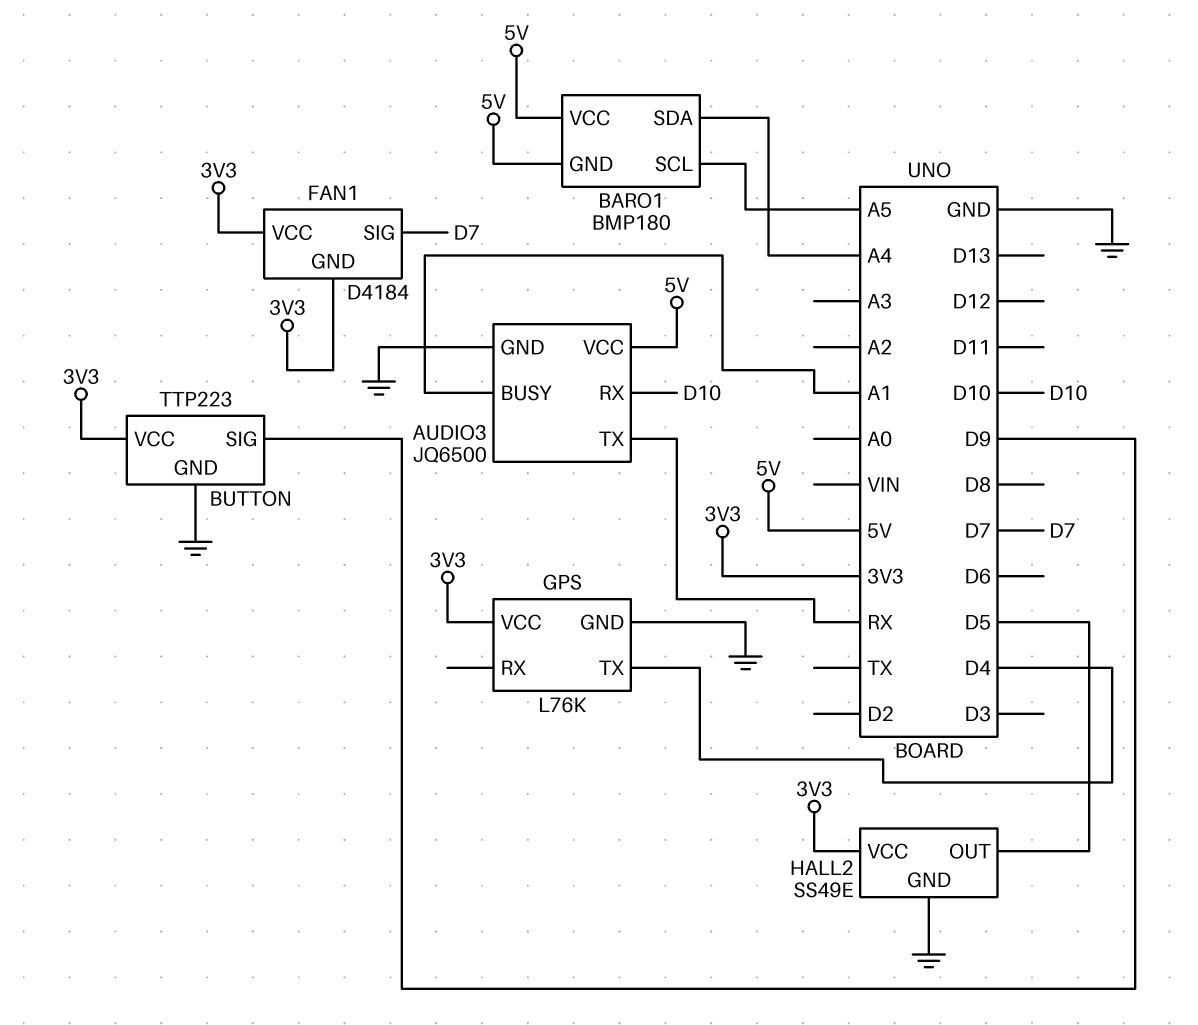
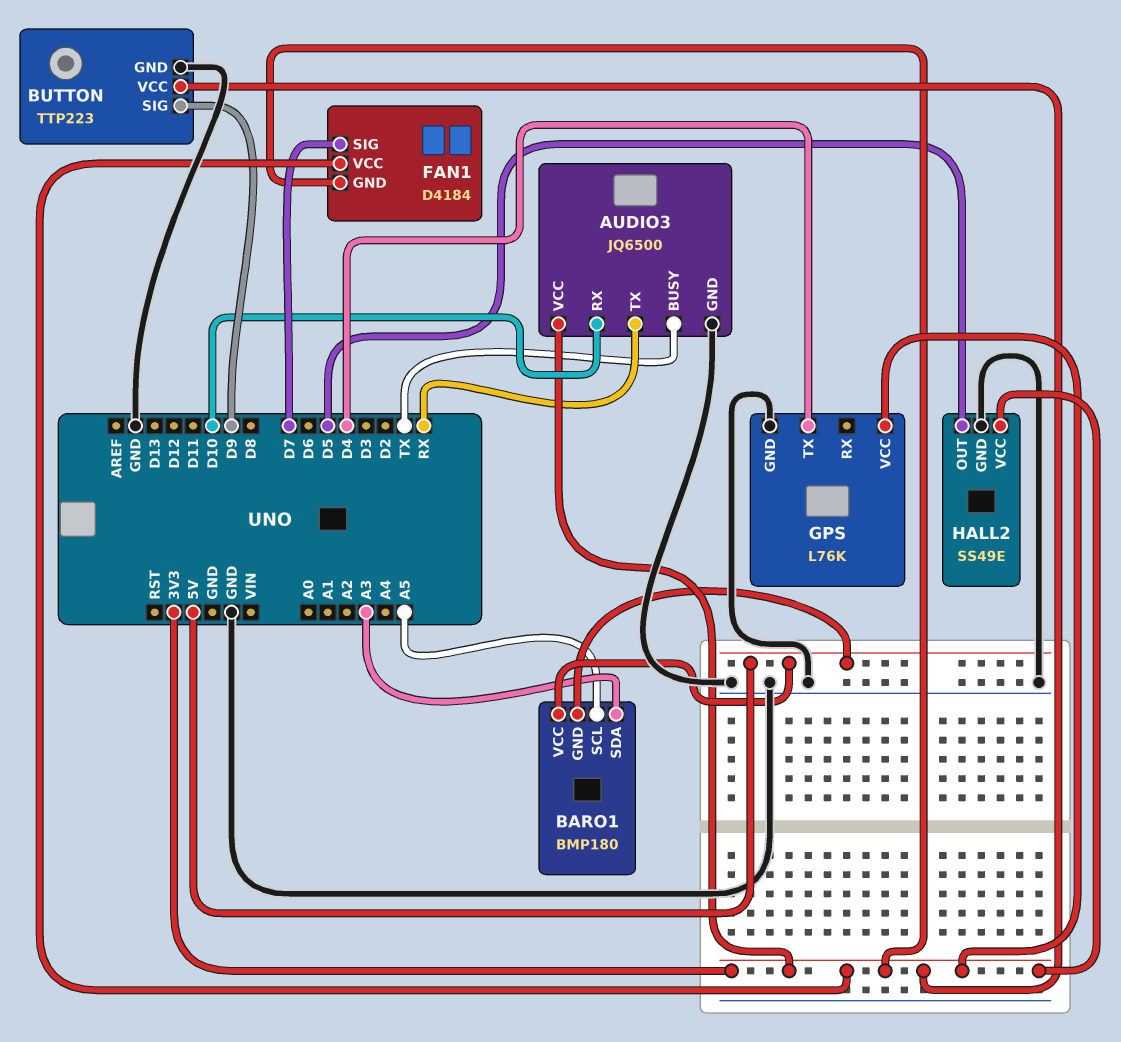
AUDIO3 pin BUSY: A1 -> TX
AUDIO3 pin VCC: 5V -> 3V3
BARO1 pin SDA: A4 -> A3

